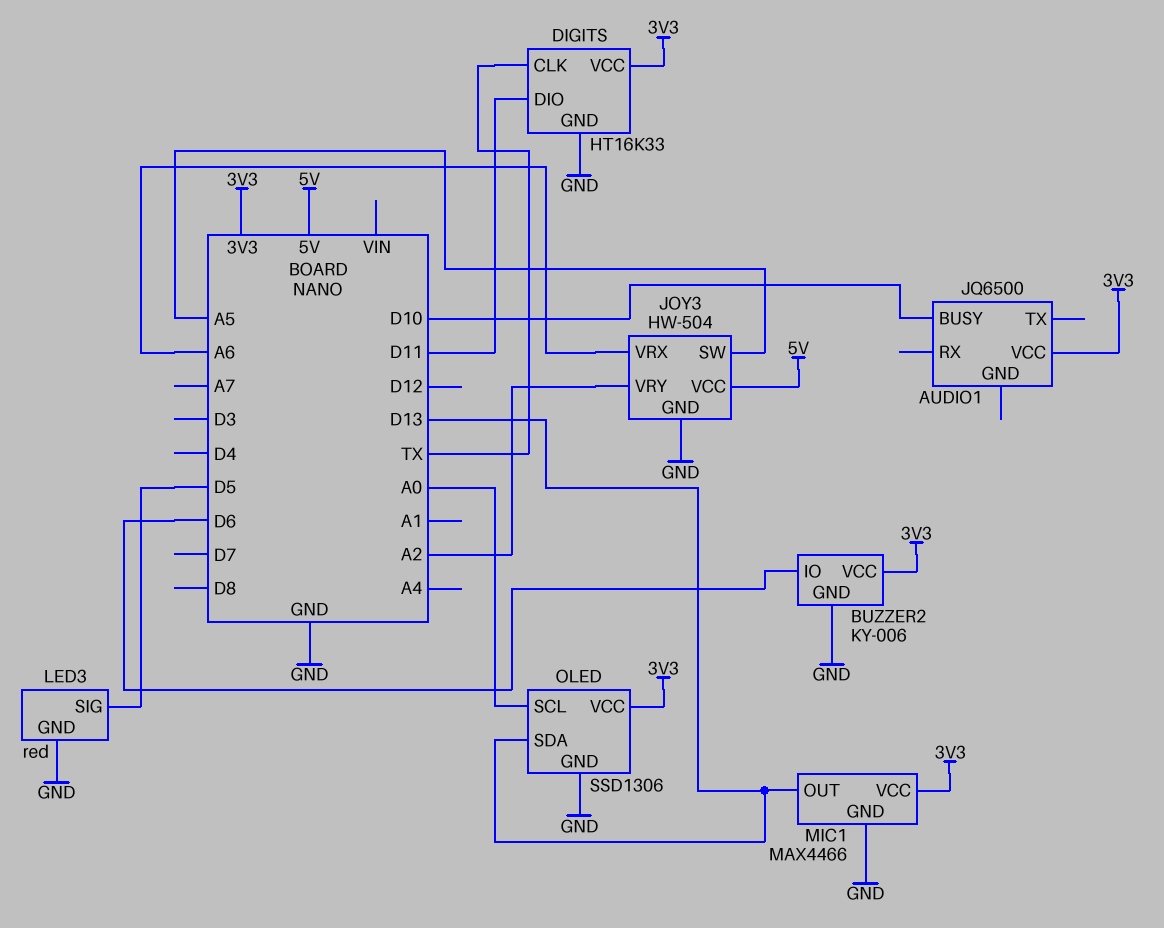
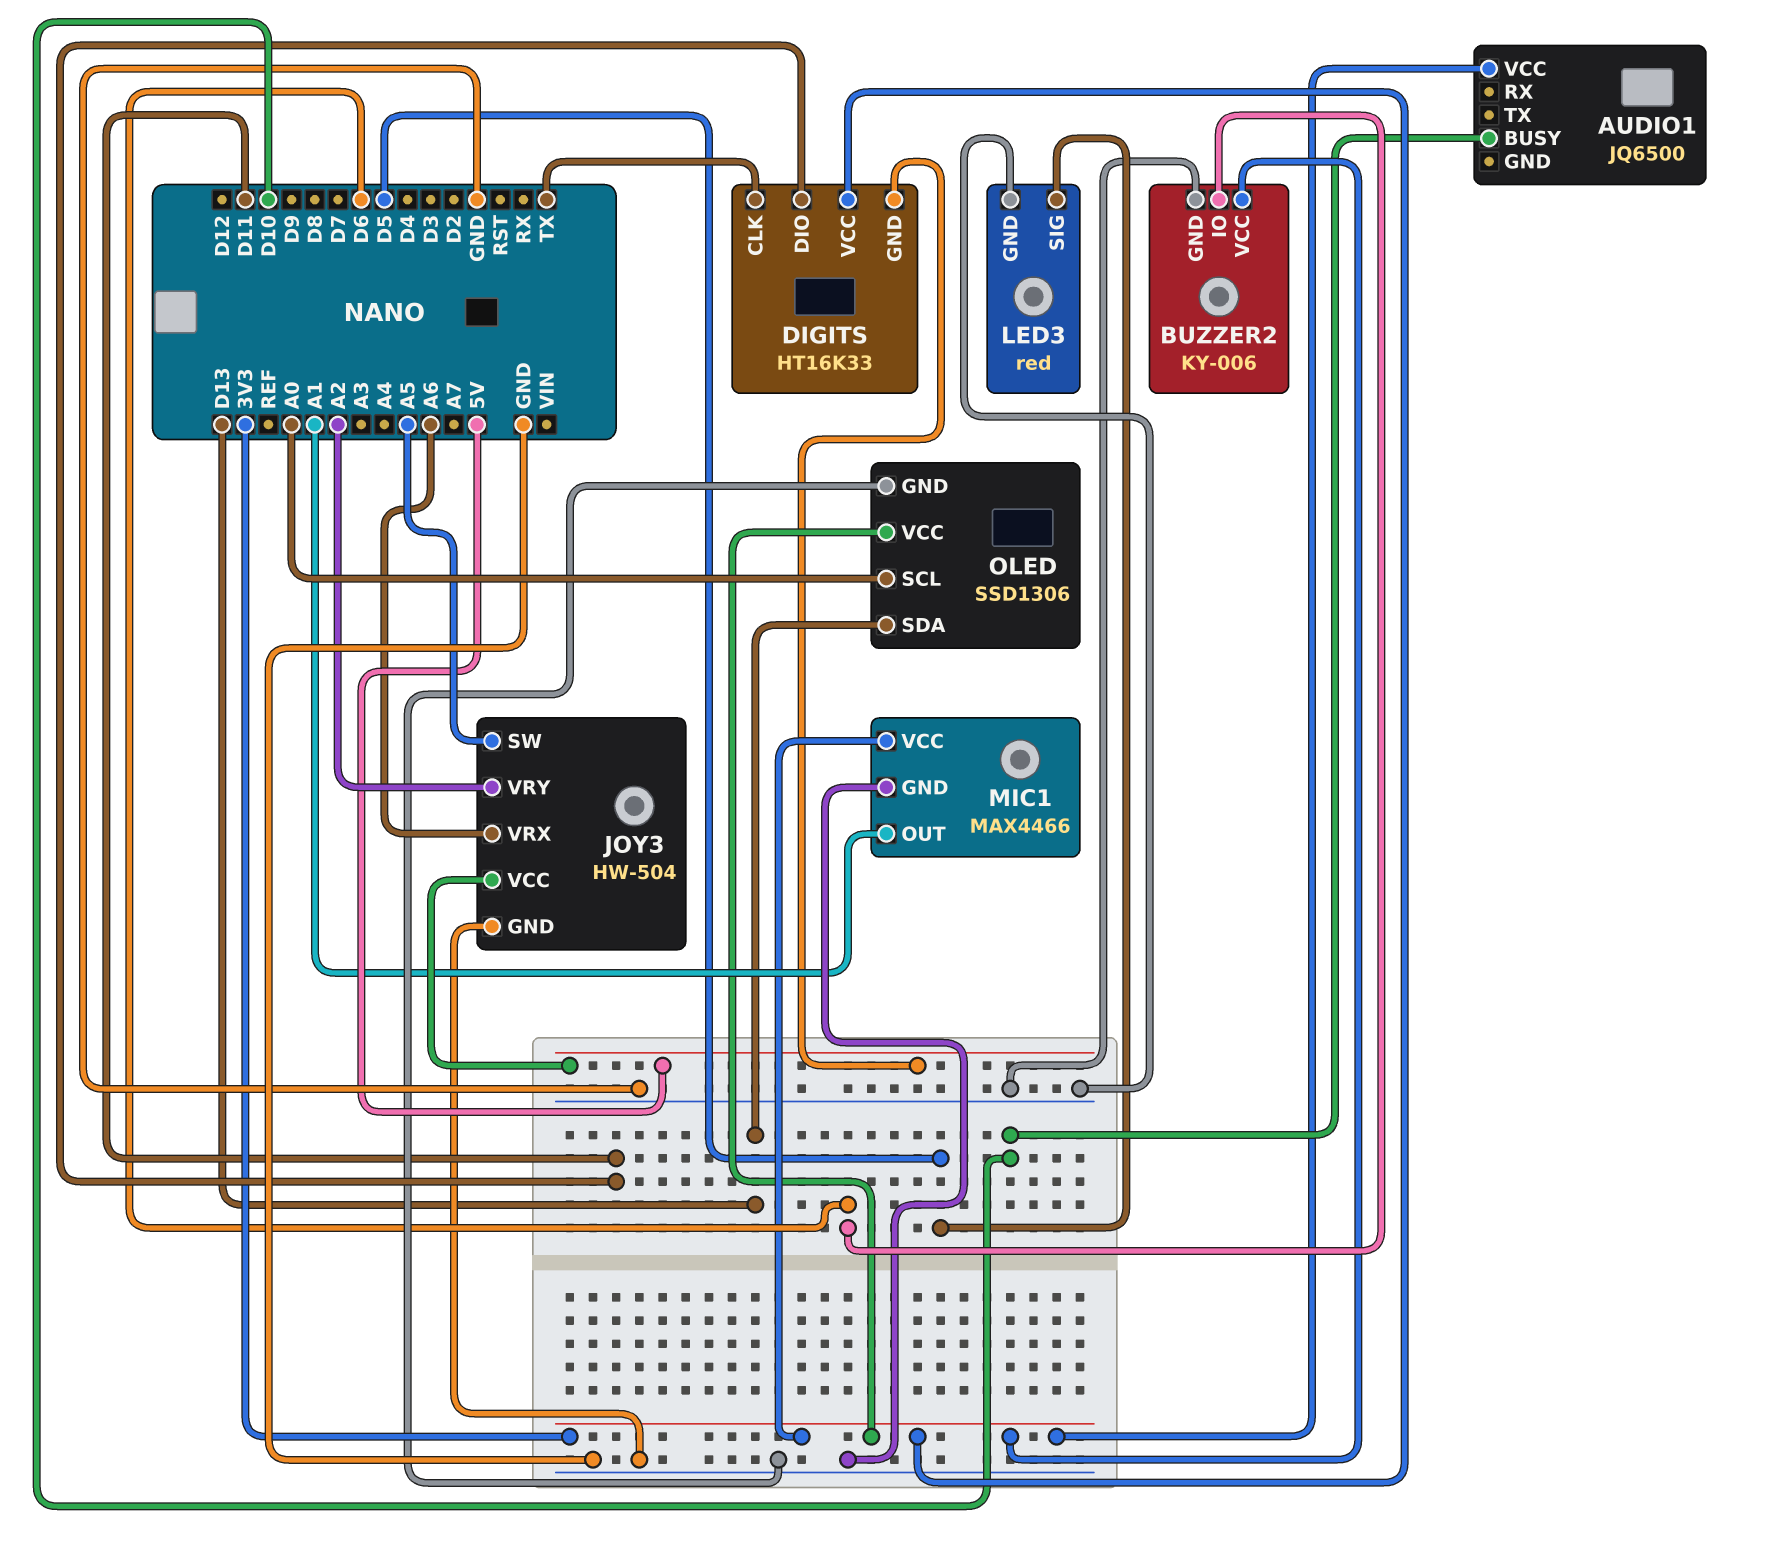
DIGITS pin GND: GND -> 5V
MIC1 pin OUT: D13 -> A1

